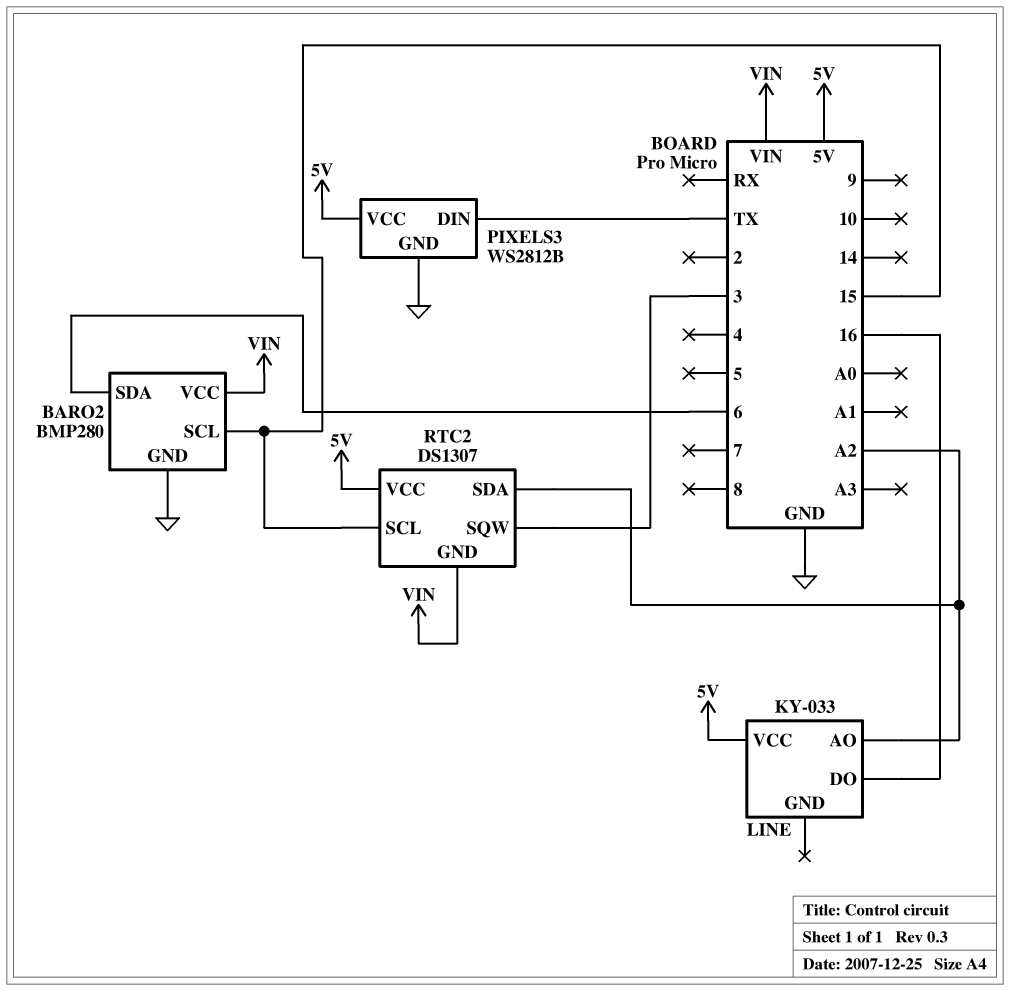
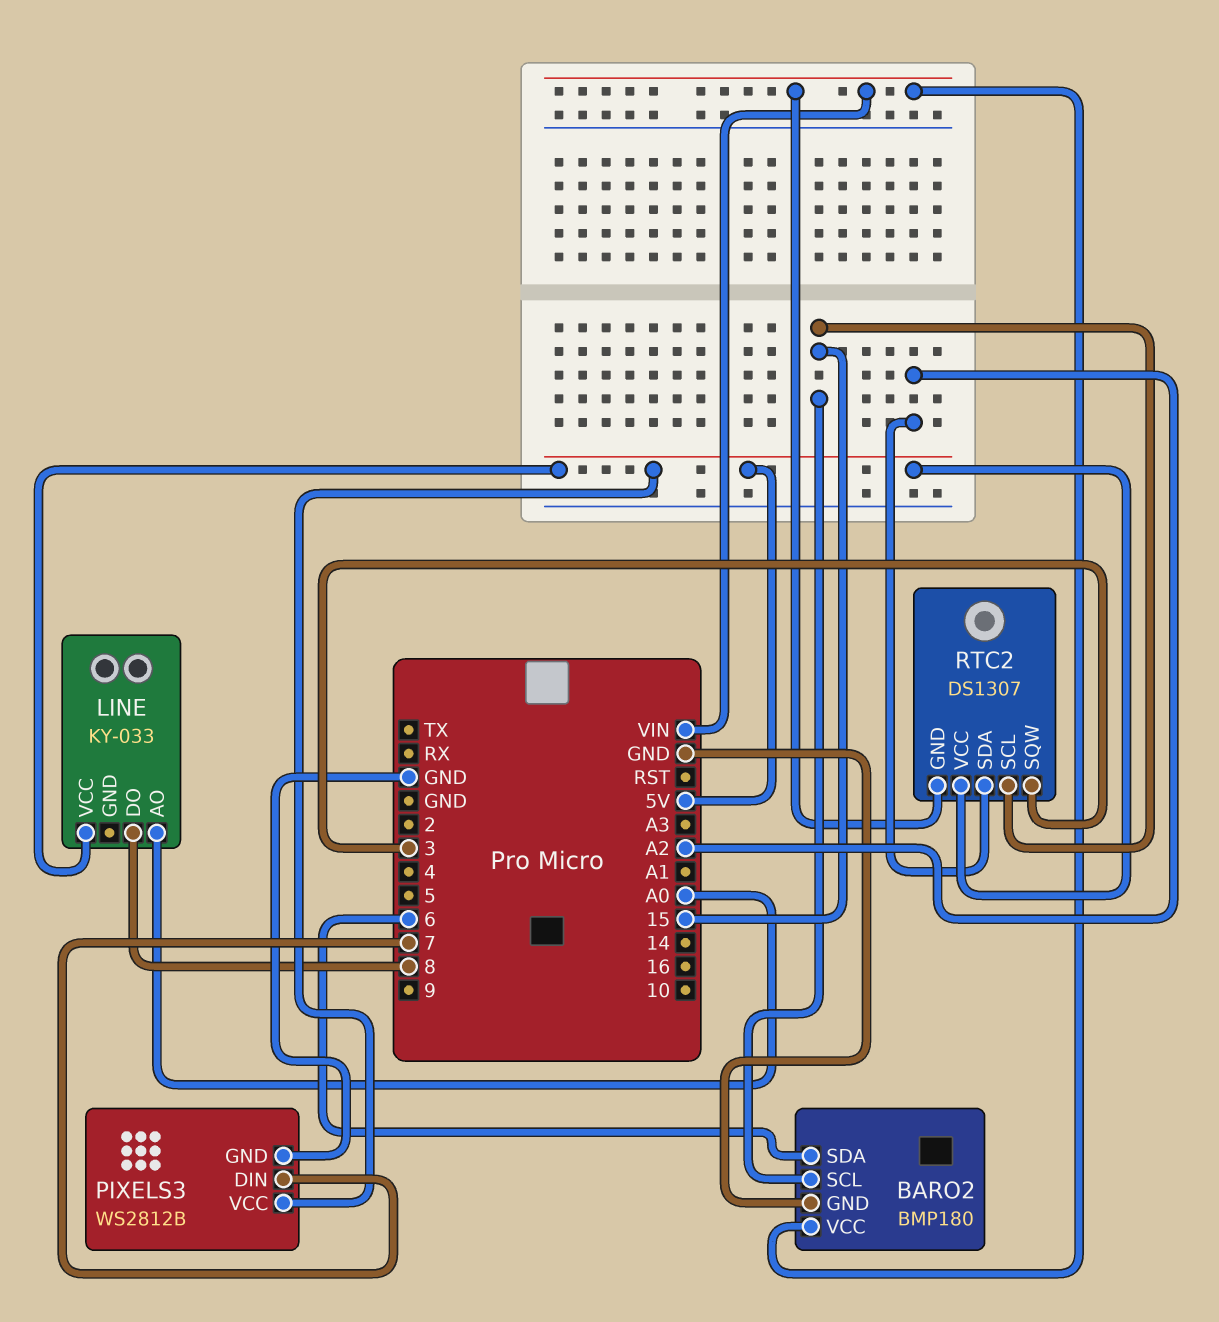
BARO2: BMP280 -> BMP180
LINE pin AO: A2 -> A0
LINE pin DO: 16 -> 8
PIXELS3 pin DIN: TX -> 7

